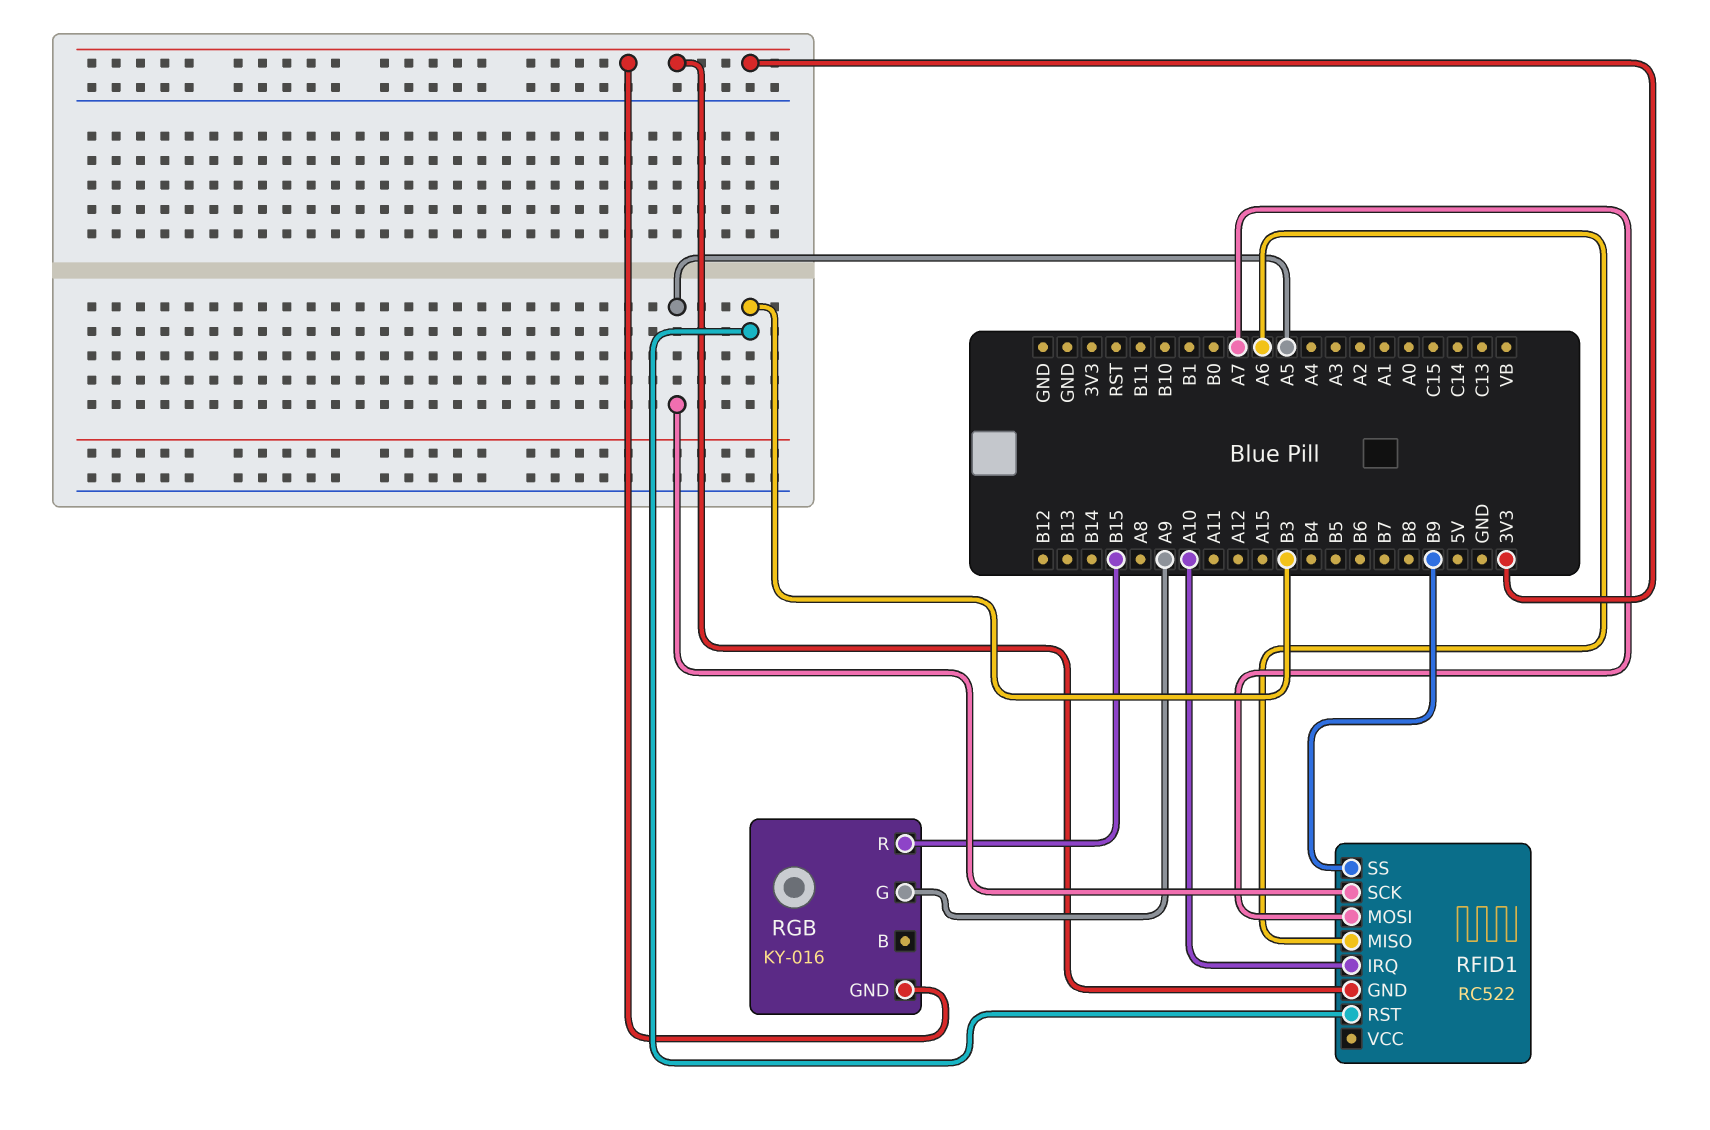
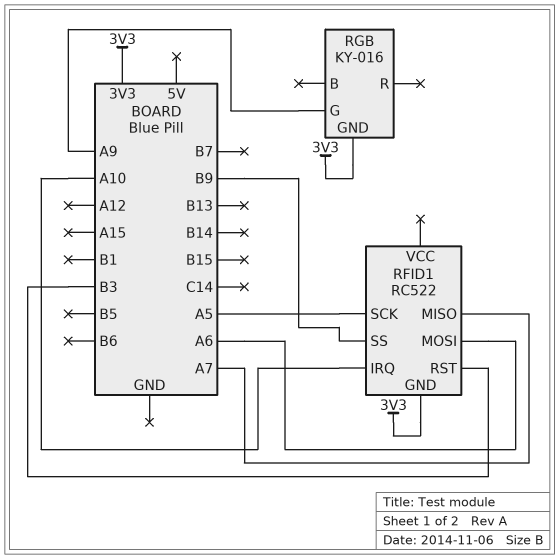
RFID1 pin MISO: A6 -> A7
RFID1 pin MOSI: A7 -> A6
RGB pin R: B15 -> none

